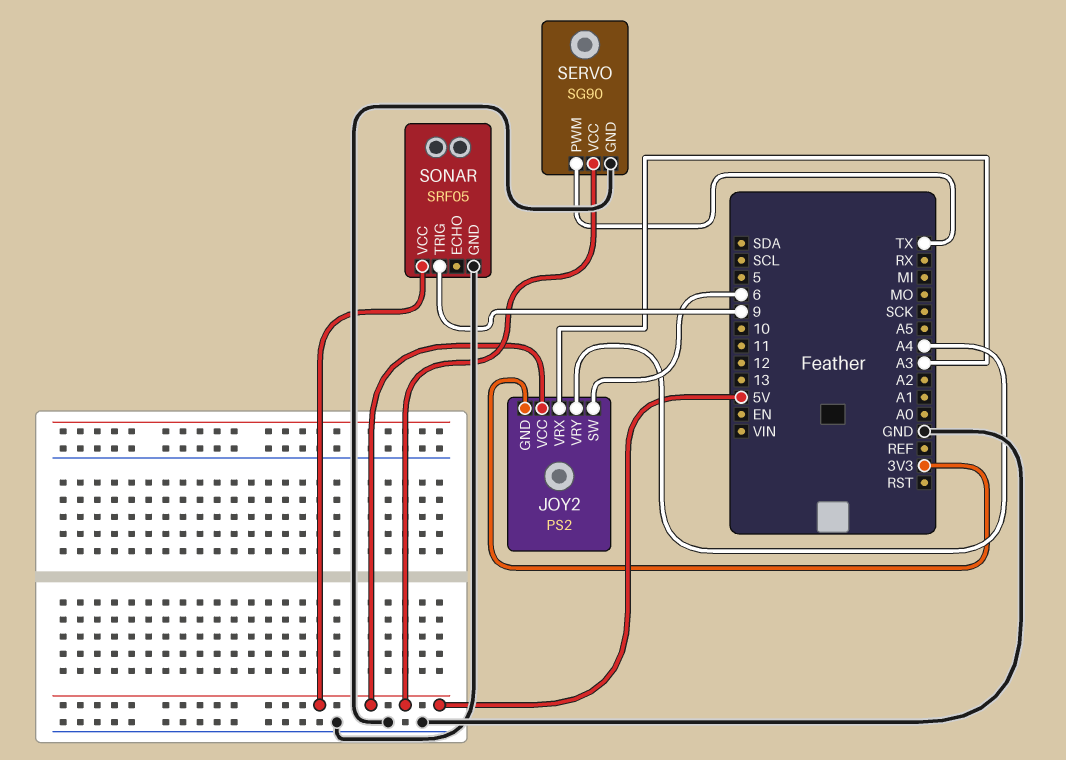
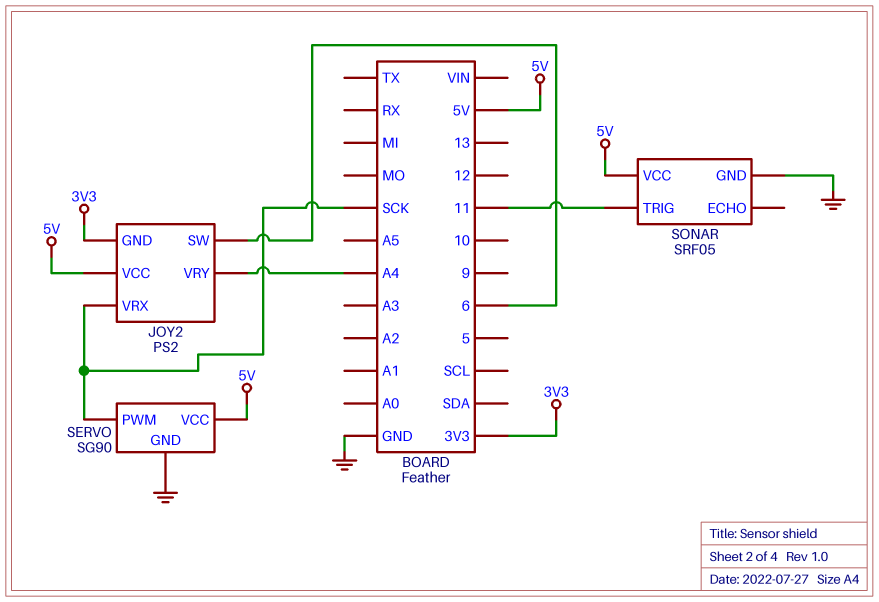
JOY2 pin VRX: A3 -> SCK
SERVO pin PWM: TX -> SCK
SONAR pin TRIG: 9 -> 11

